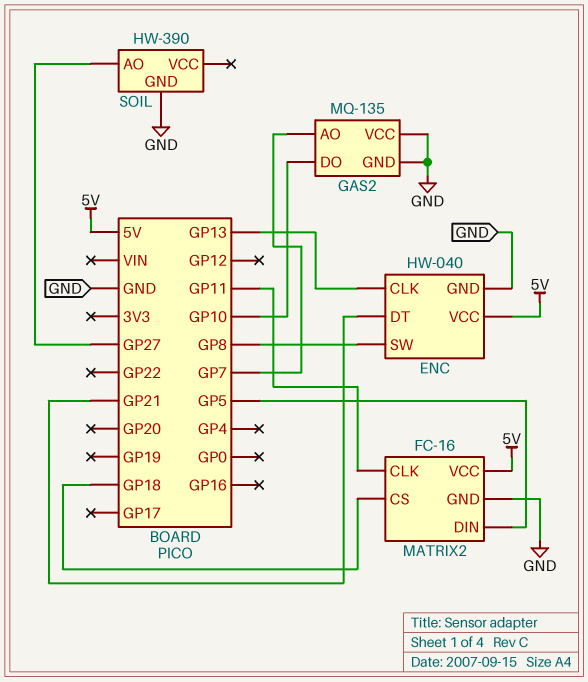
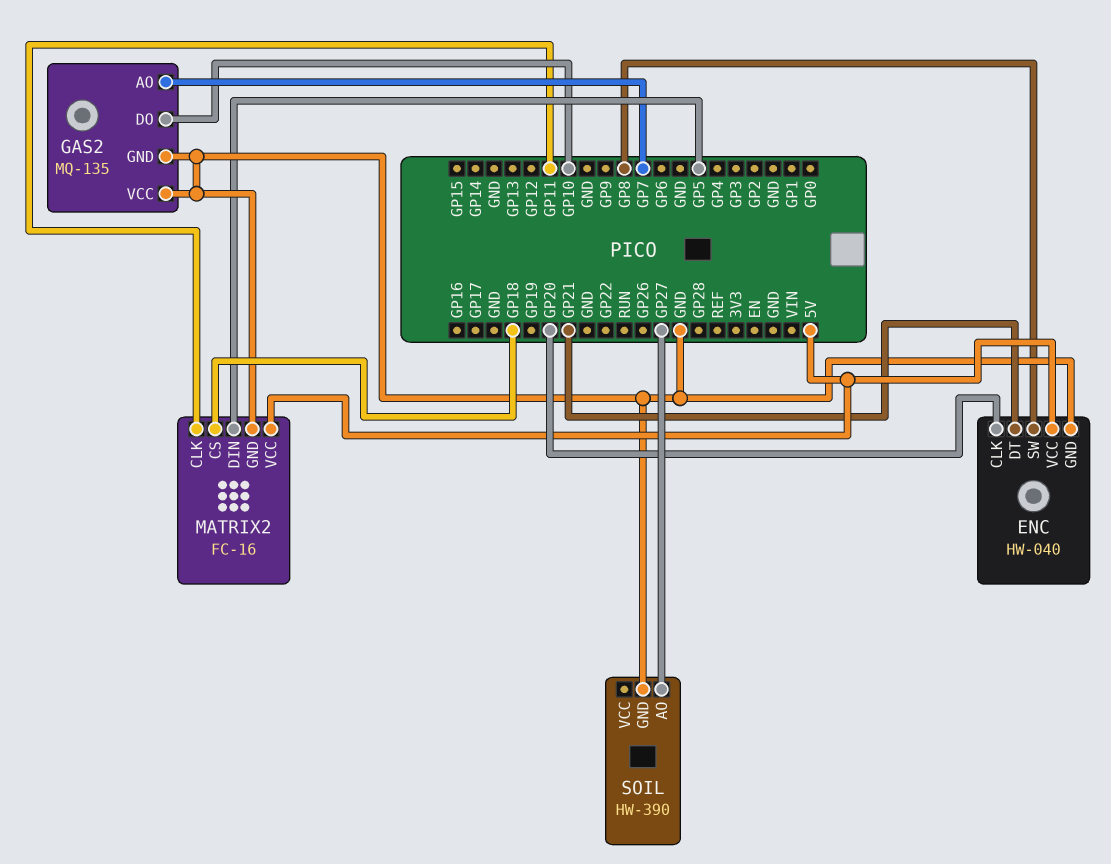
ENC pin CLK: GP13 -> GP20

